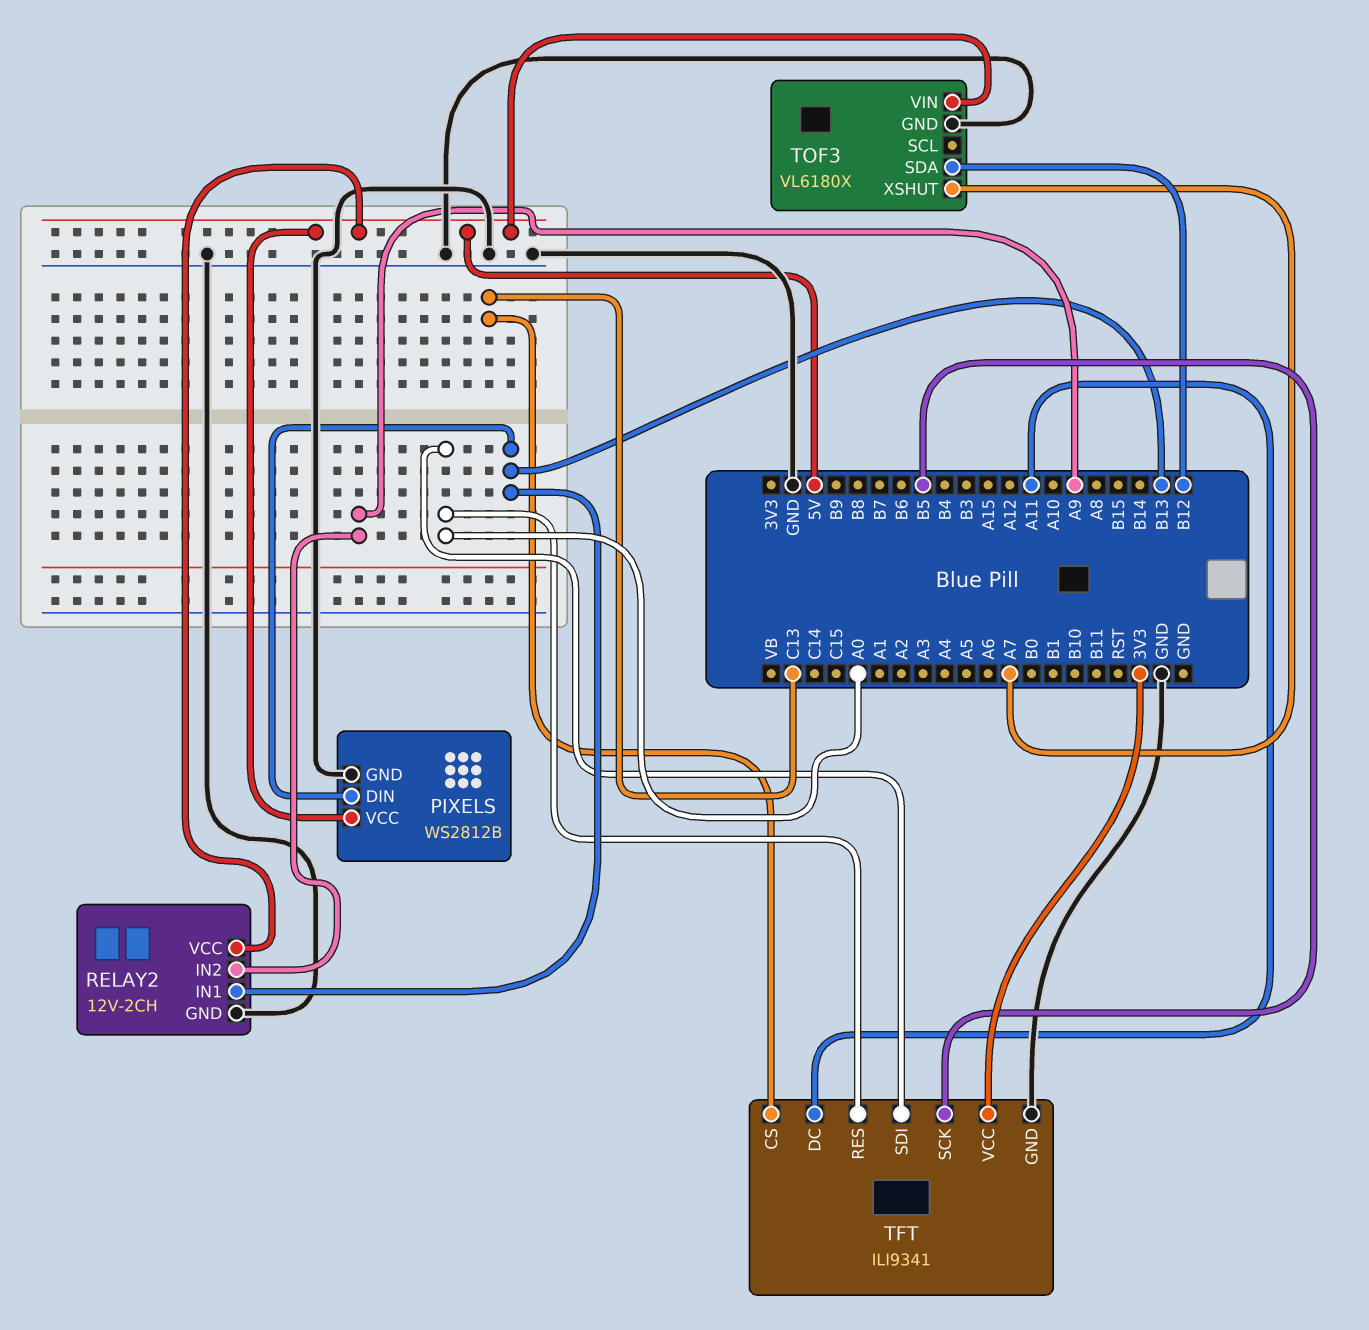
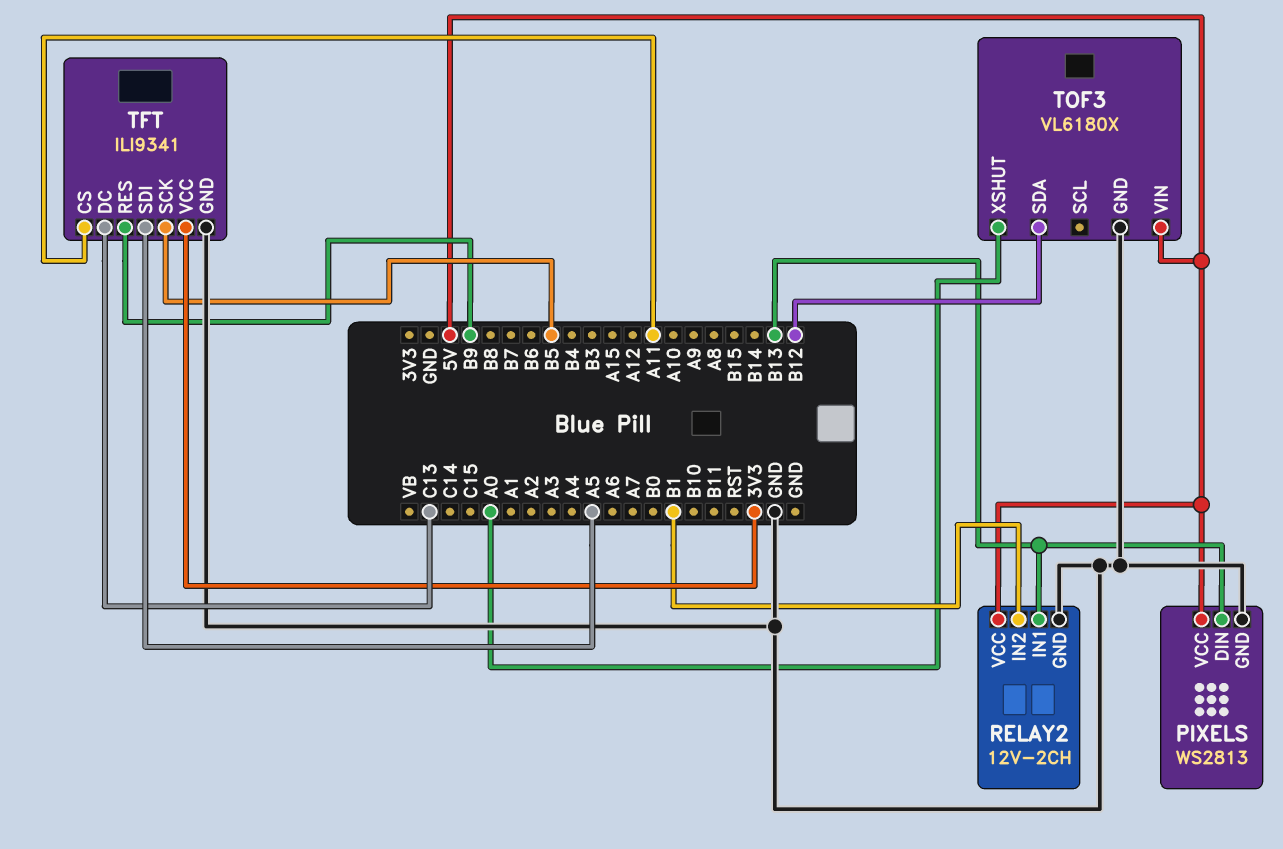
PIXELS: WS2812B -> WS2813
RELAY2 pin IN2: A9 -> B1
TFT pin CS: C13 -> A11
TFT pin DC: A11 -> C13
TFT pin RES: A0 -> B9
TFT pin SDI: A0 -> A5
TOF3 pin XSHUT: A7 -> A0

